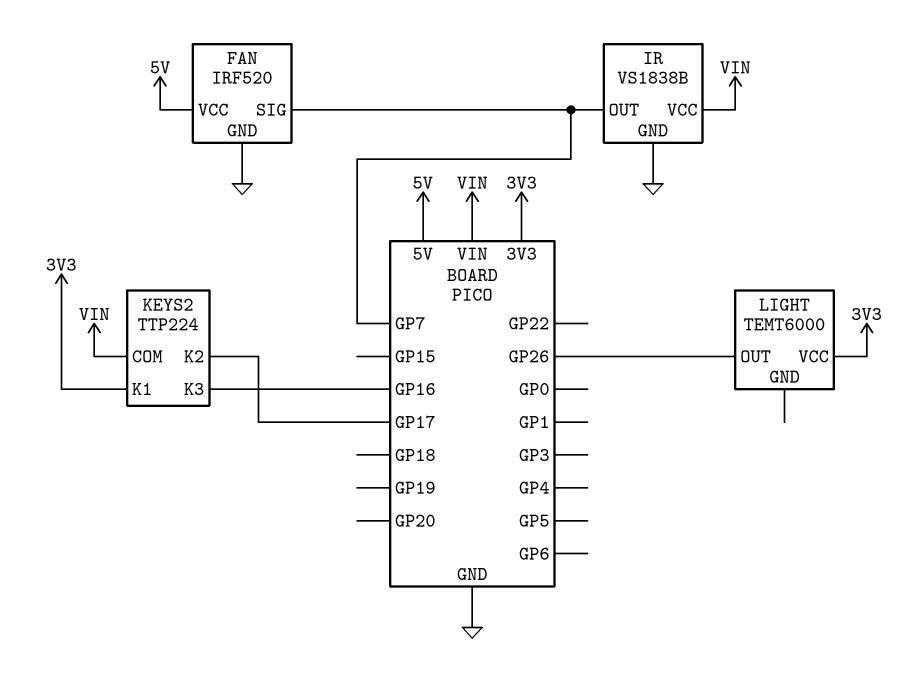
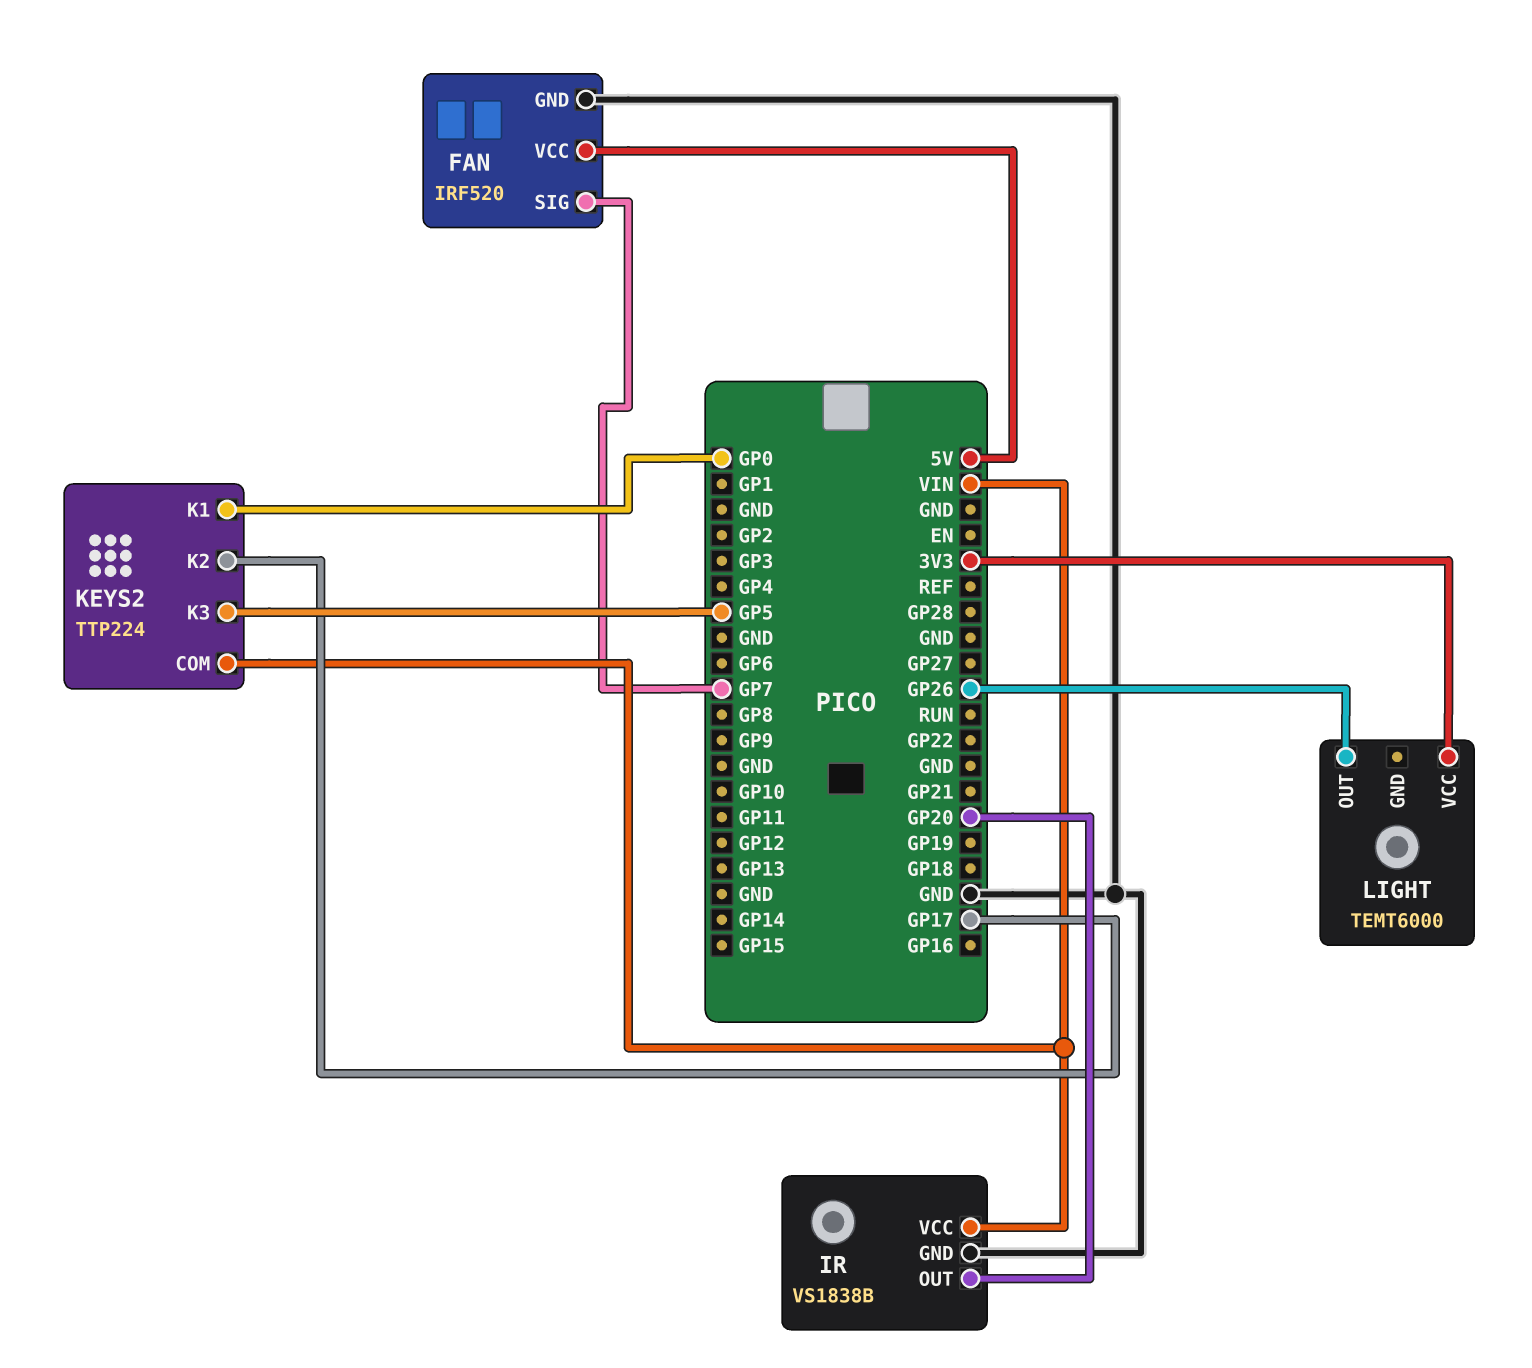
IR pin OUT: GP7 -> GP20
KEYS2 pin K1: 3V3 -> GP0
KEYS2 pin K3: GP16 -> GP5

